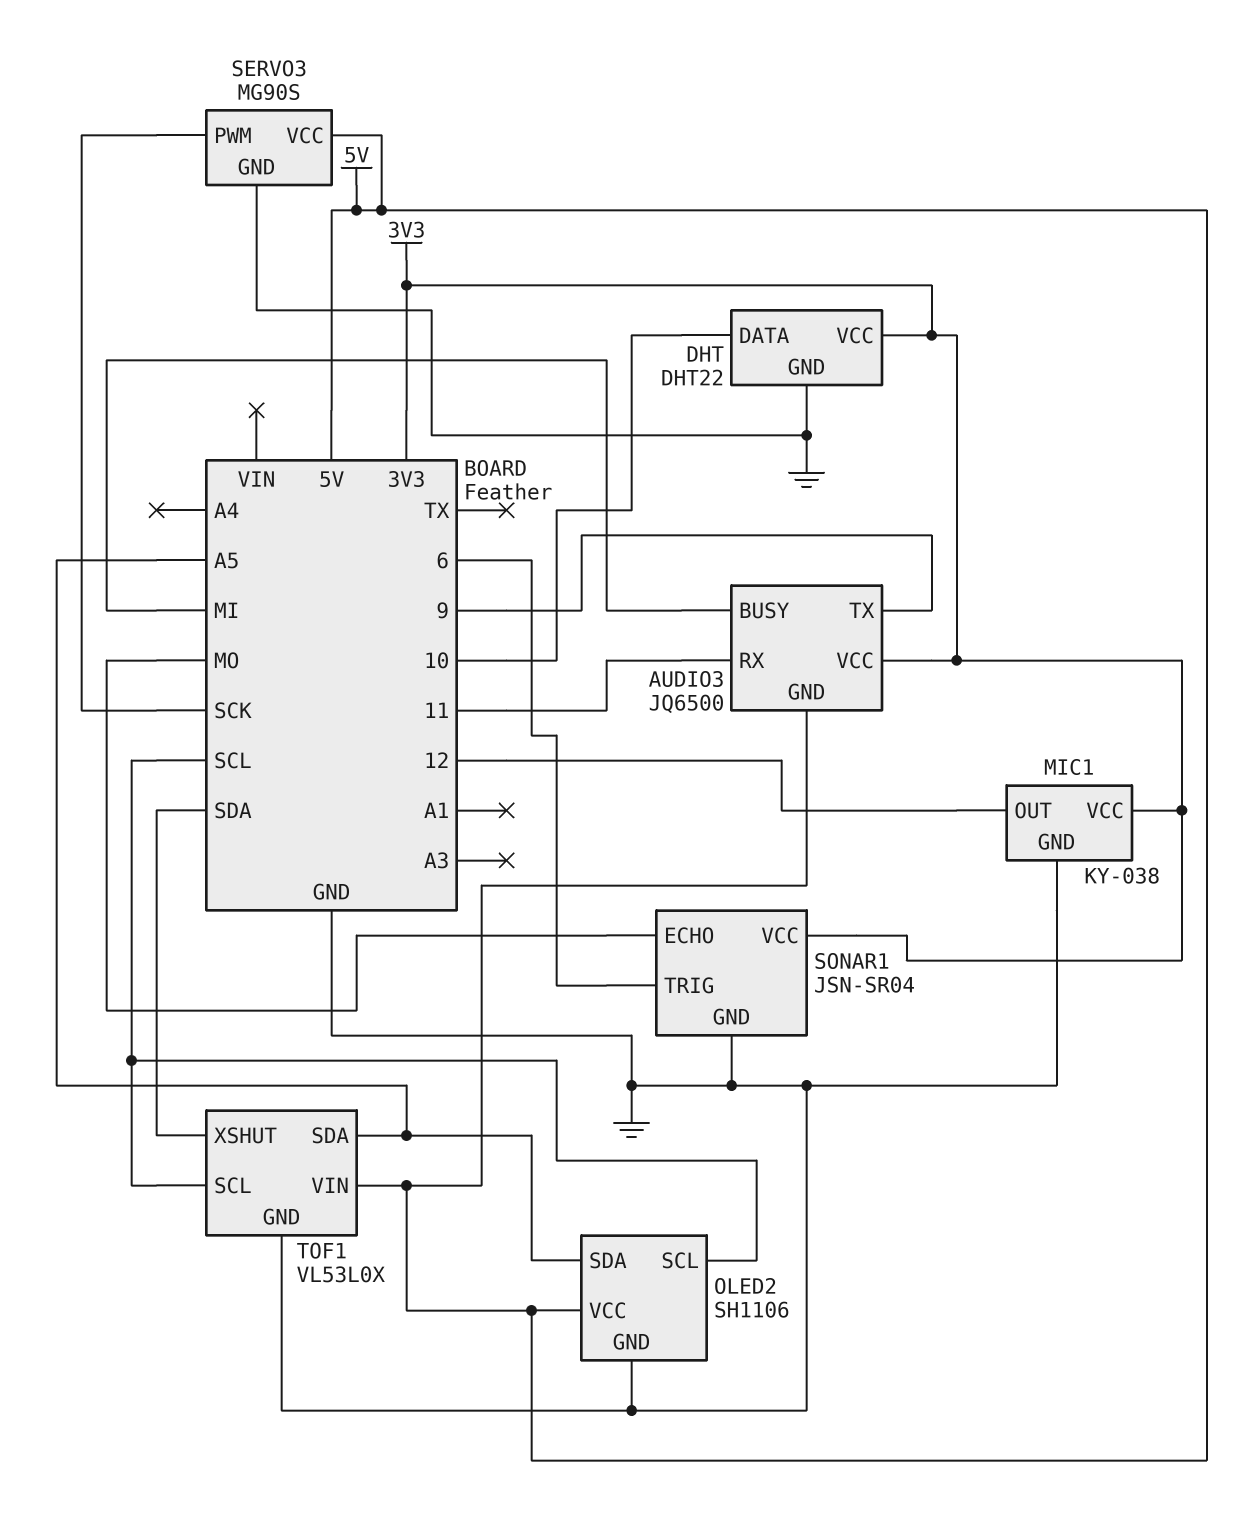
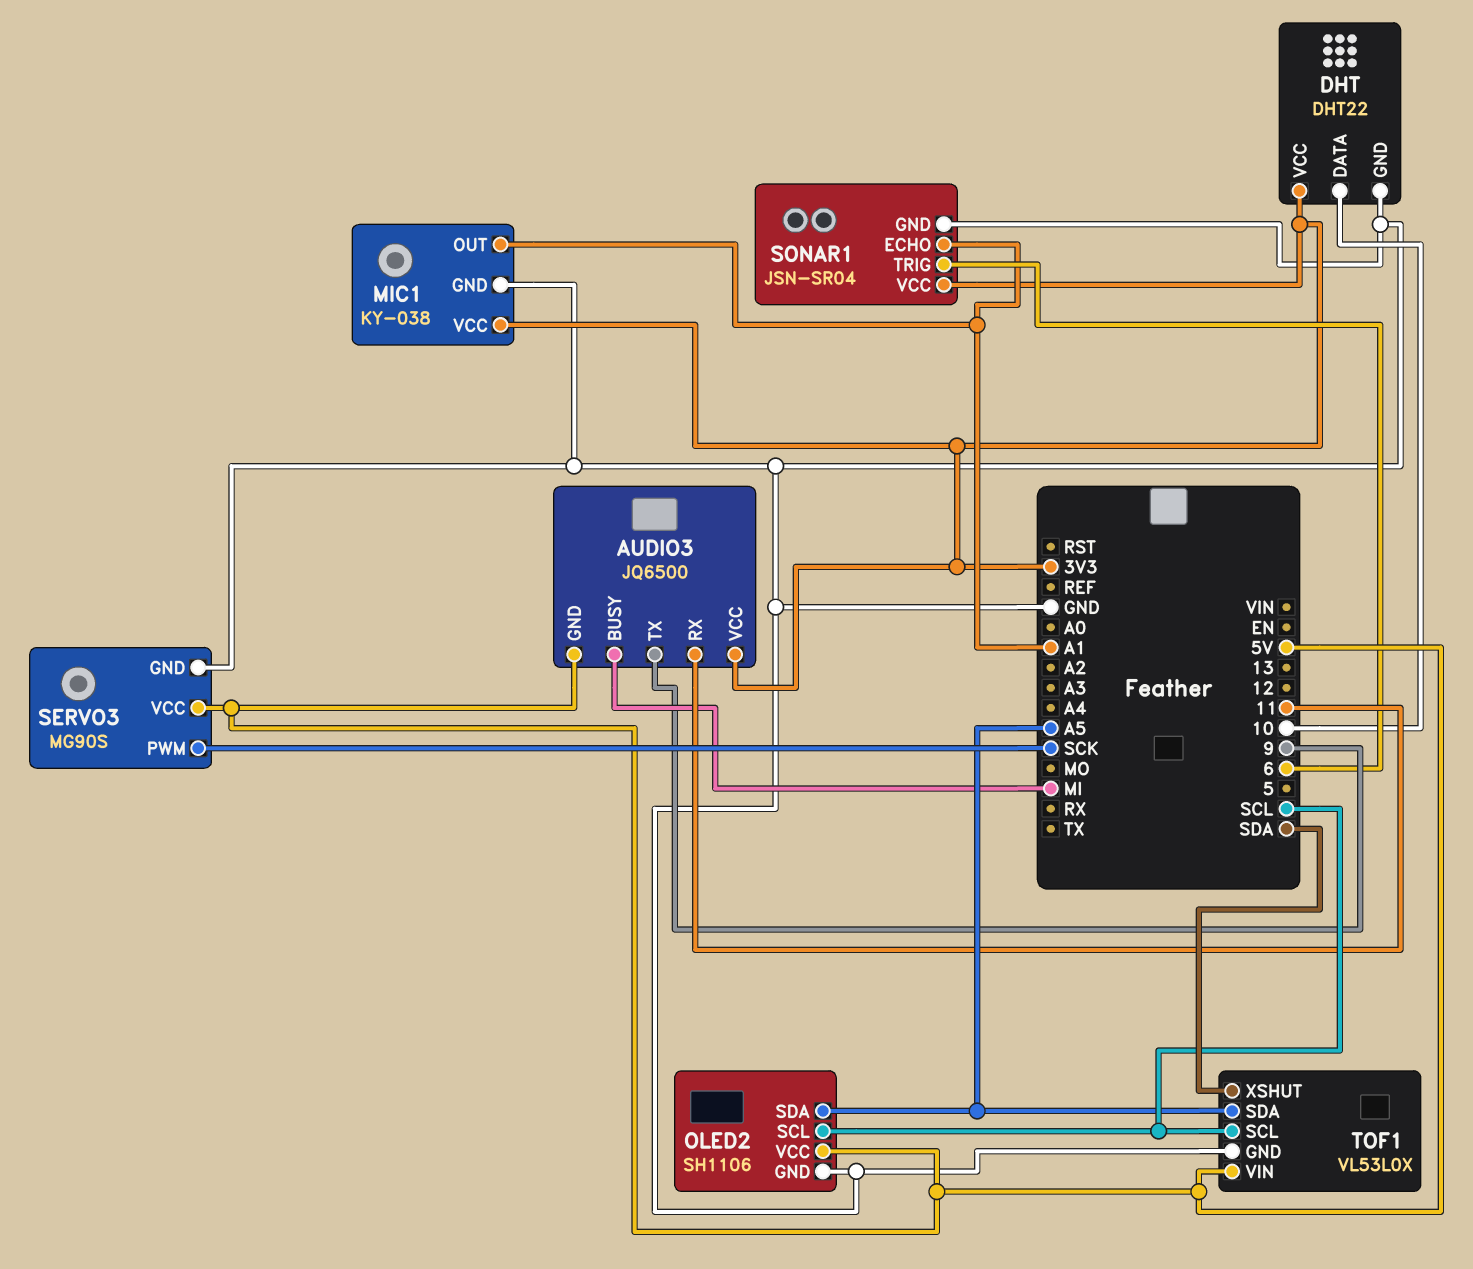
MIC1 pin OUT: 12 -> A1
SONAR1 pin ECHO: MO -> A1

